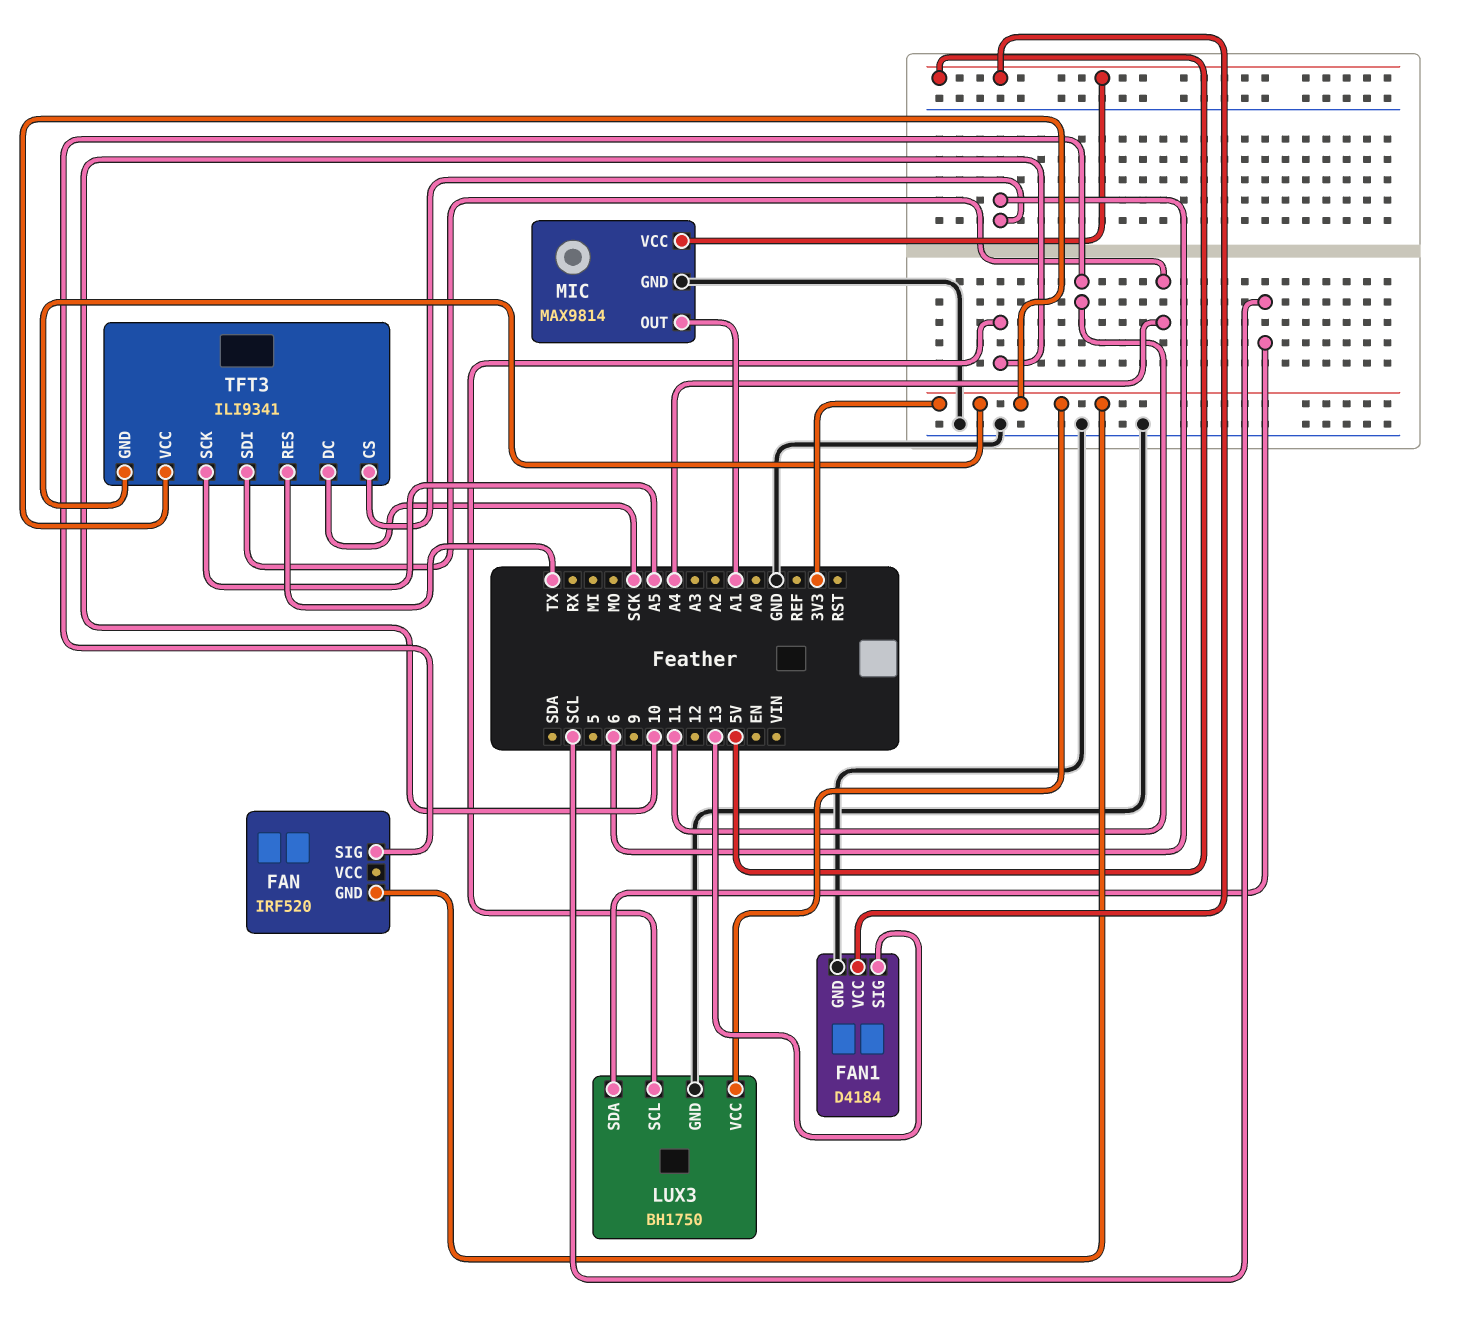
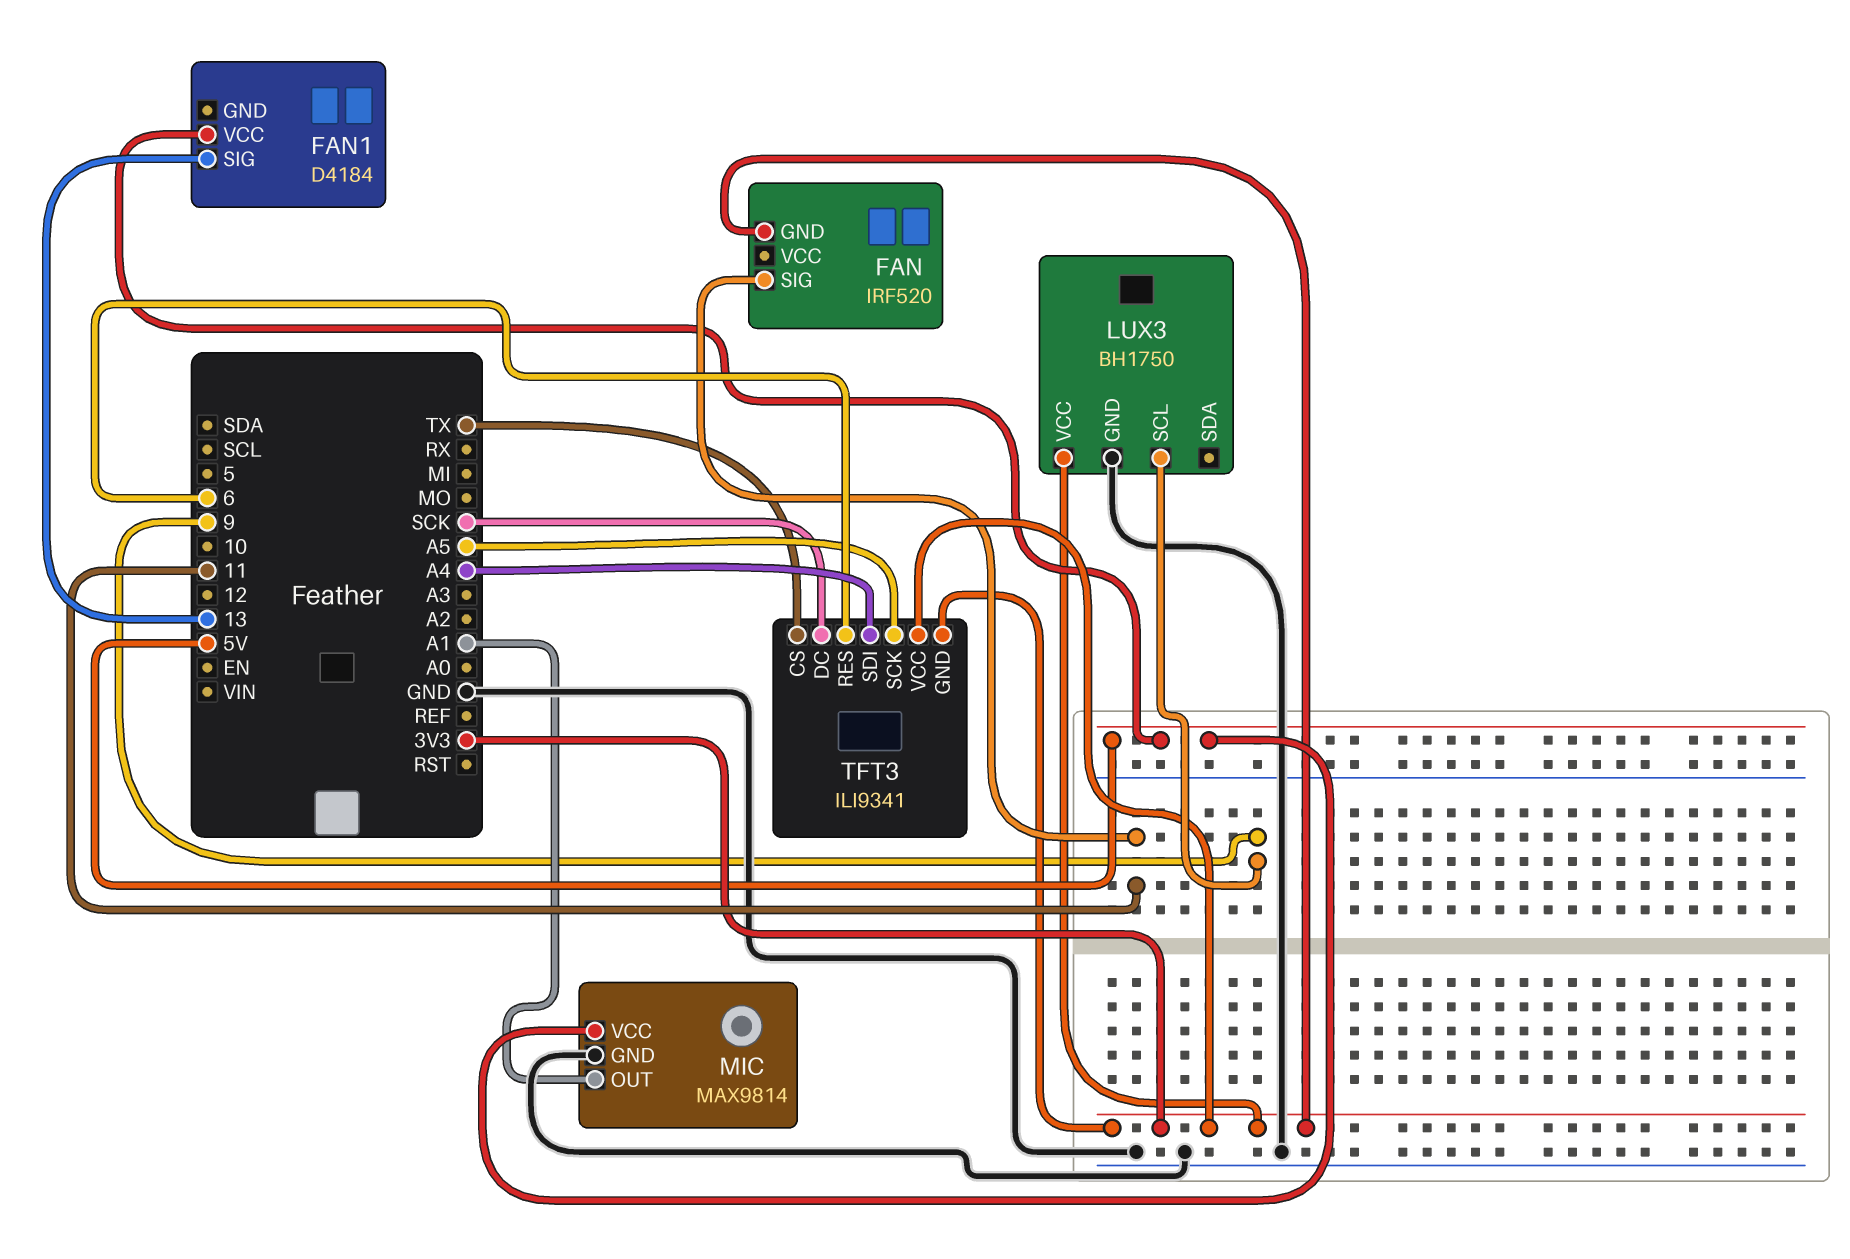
FAN1 pin GND: GND -> none
LUX3 pin SCL: 10 -> 9
LUX3 pin SDA: SCL -> none
TFT3 pin CS: 6 -> TX
TFT3 pin RES: TX -> 6

